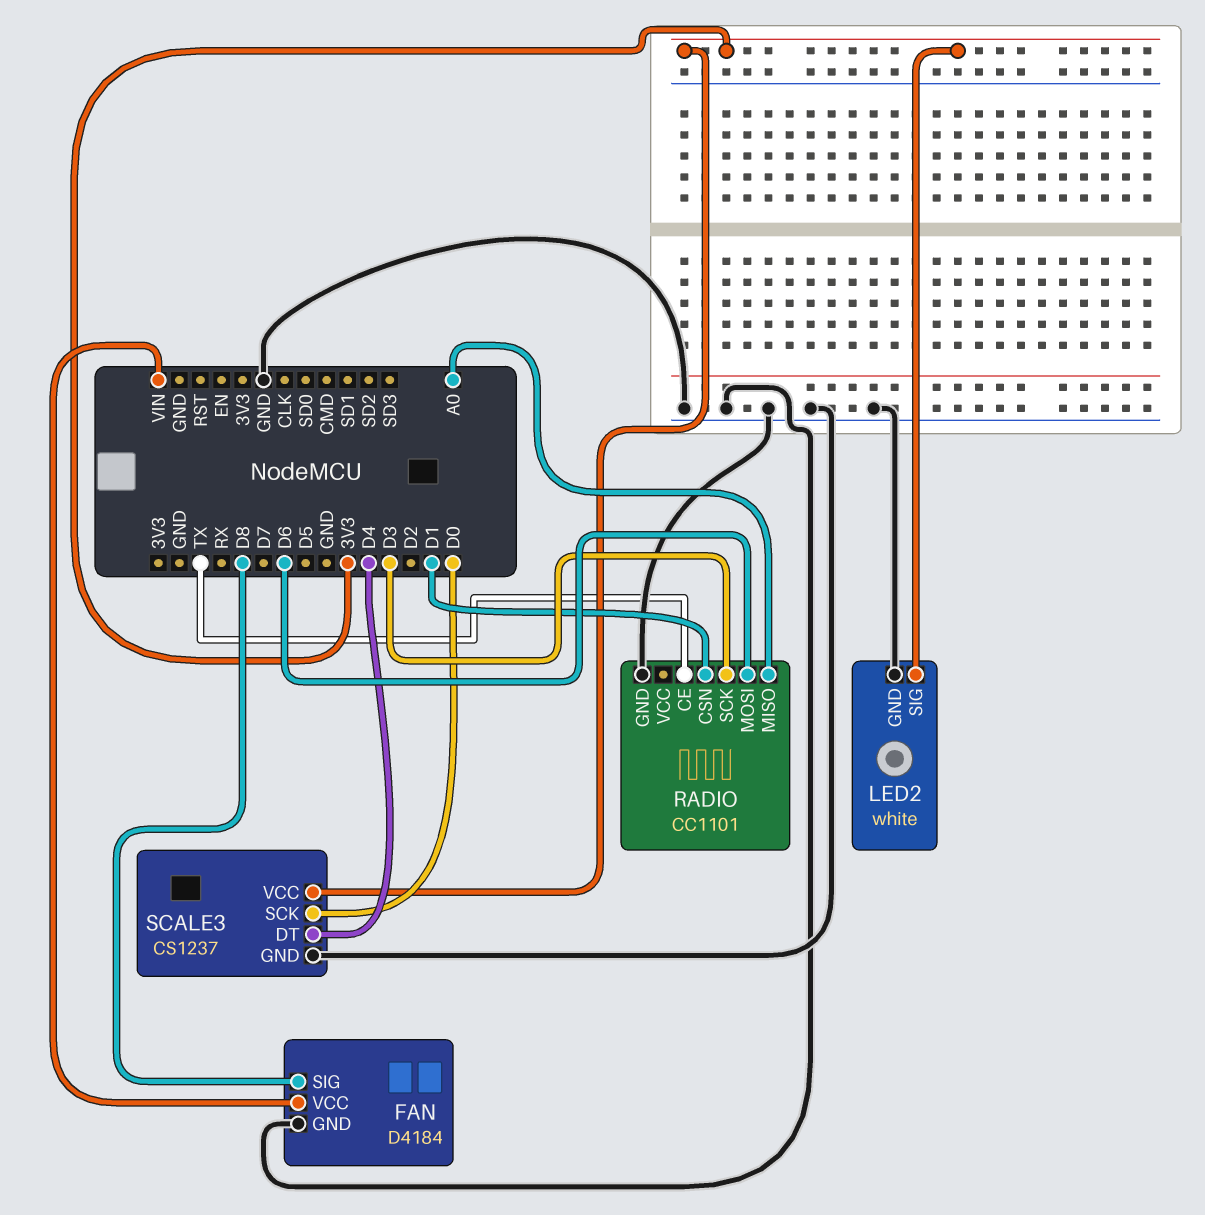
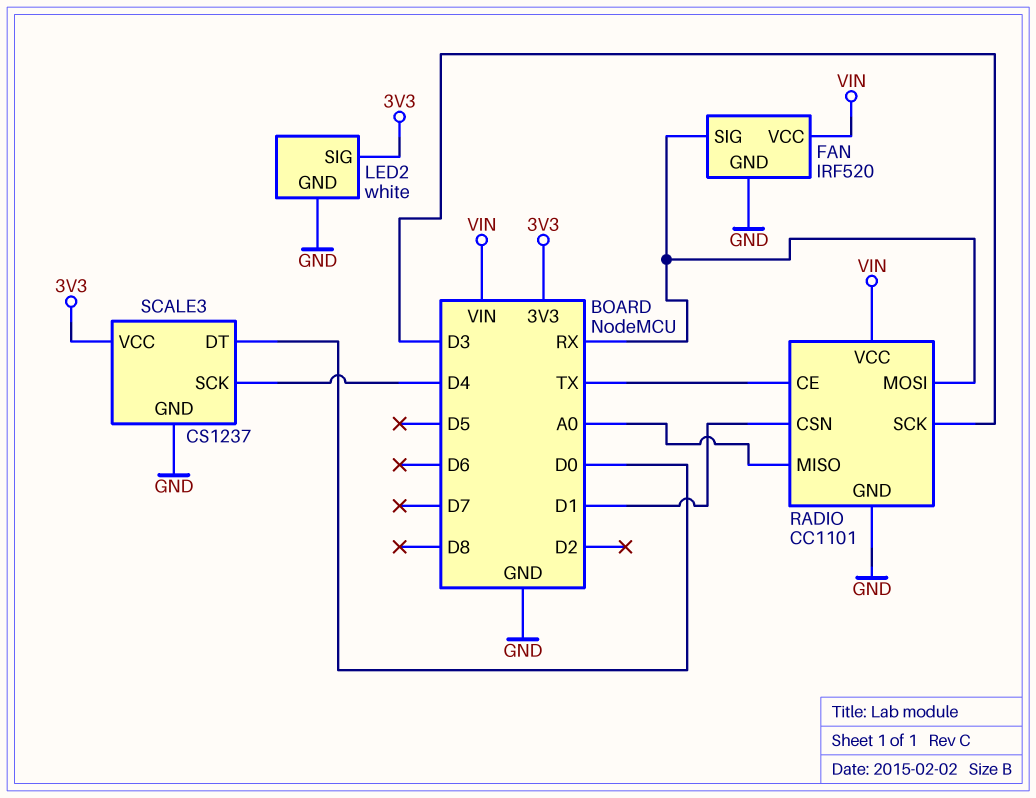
FAN: D4184 -> IRF520
FAN pin SIG: D8 -> RX
RADIO pin MOSI: D6 -> RX
RADIO pin VCC: none -> VIN
SCALE3 pin DT: D4 -> D0
SCALE3 pin SCK: D0 -> D4

